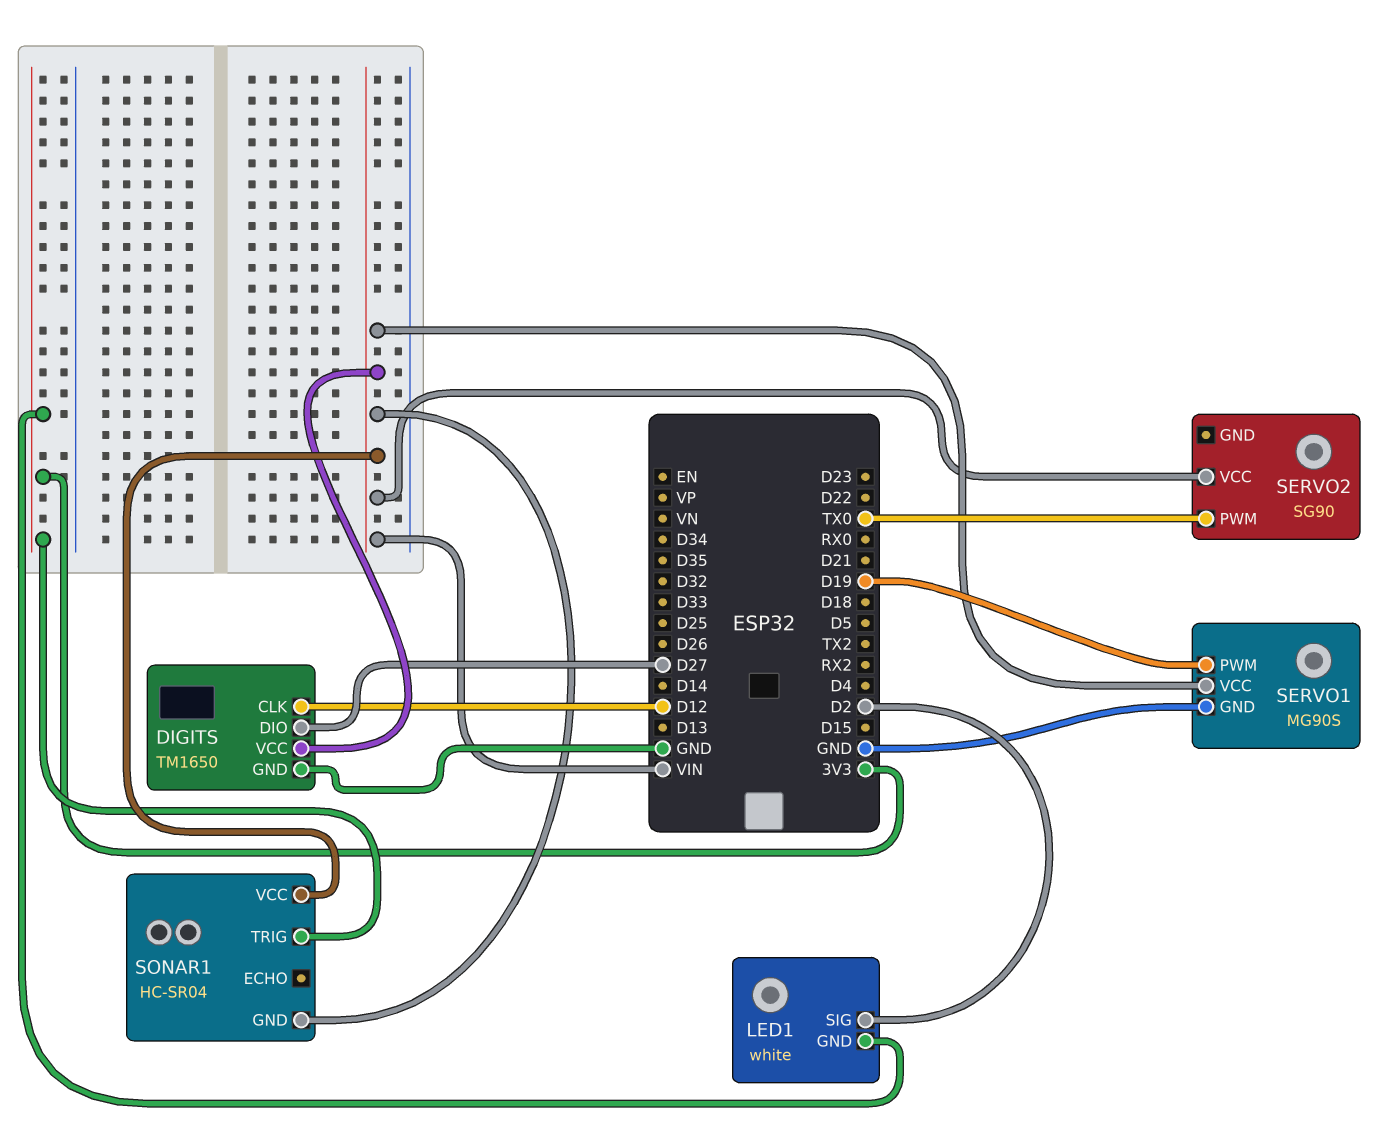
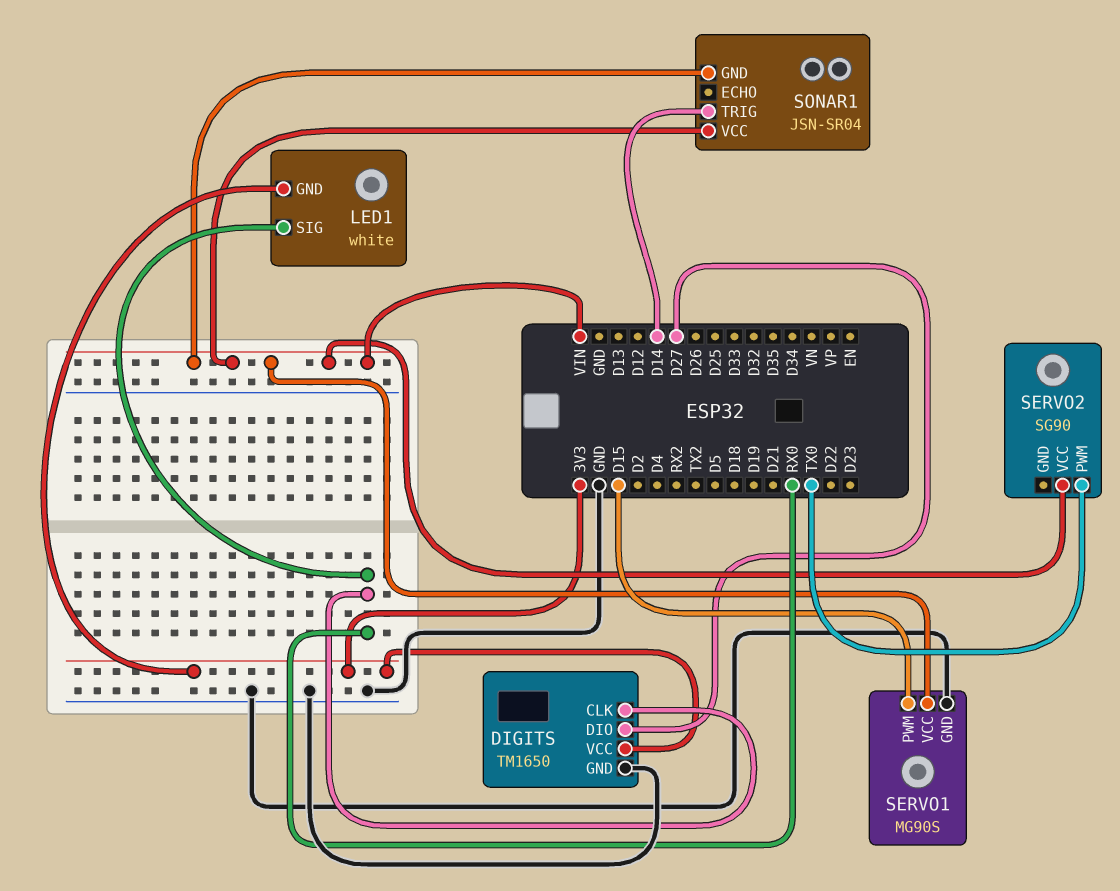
DIGITS pin CLK: D12 -> RX0
DIGITS pin VCC: VIN -> 3V3
LED1 pin SIG: D2 -> RX0
SERVO1 pin PWM: D19 -> D15
SONAR1: HC-SR04 -> JSN-SR04
SONAR1 pin TRIG: 3V3 -> D14

